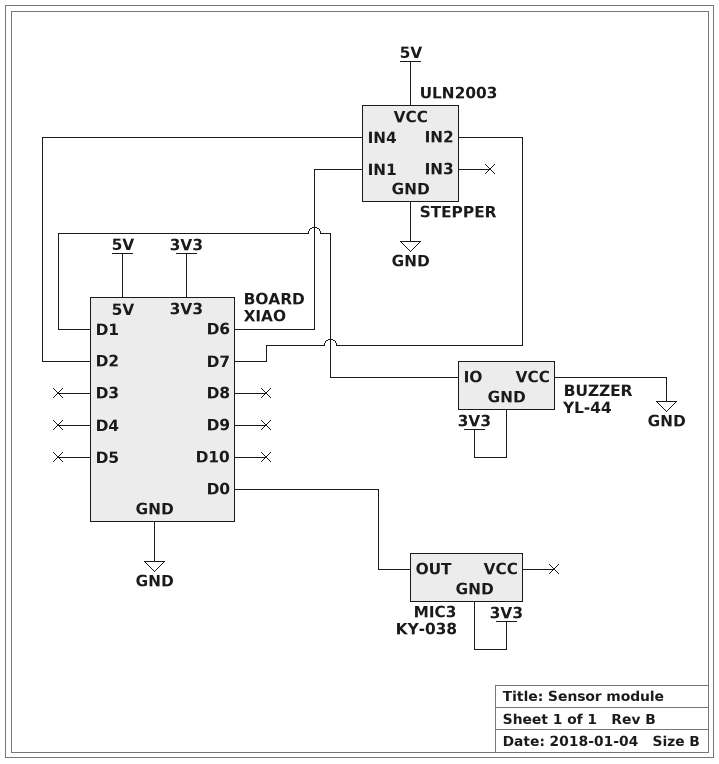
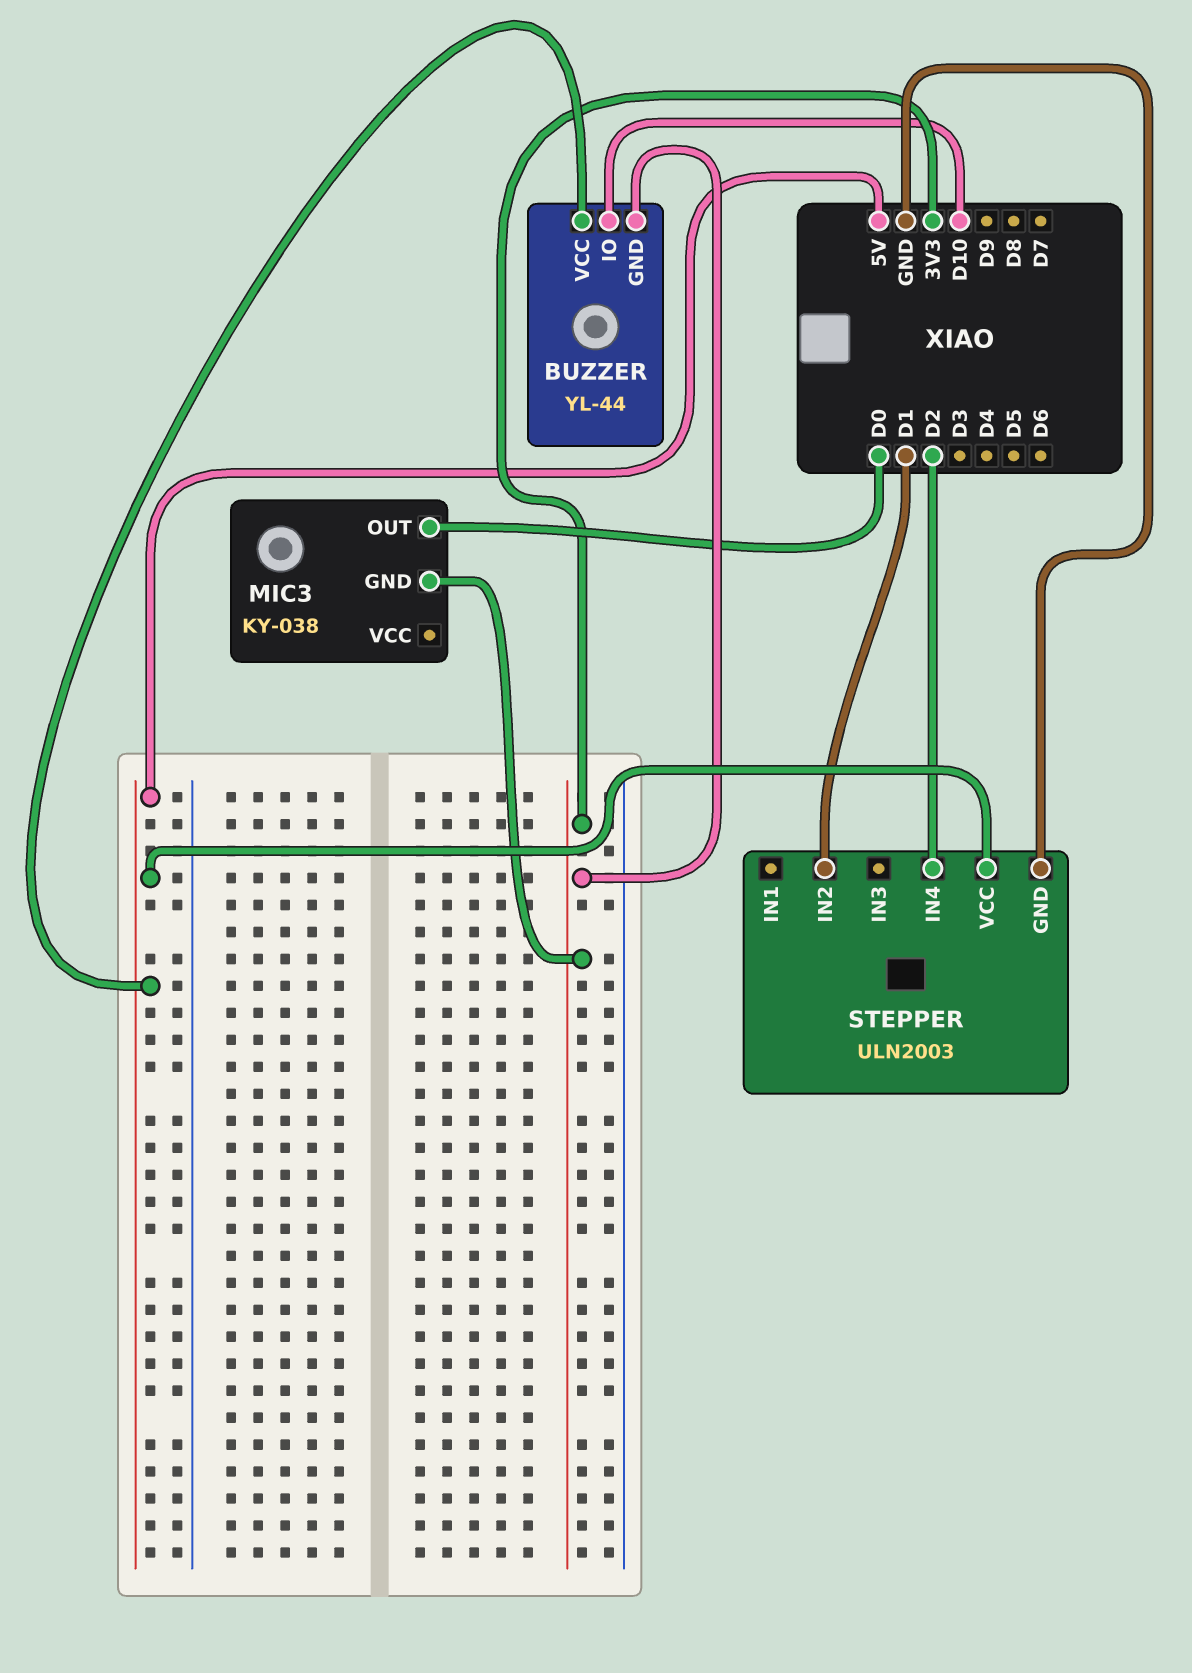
BUZZER pin IO: D1 -> D10
BUZZER pin VCC: GND -> 5V
STEPPER pin IN1: D6 -> none
STEPPER pin IN2: D7 -> D1

